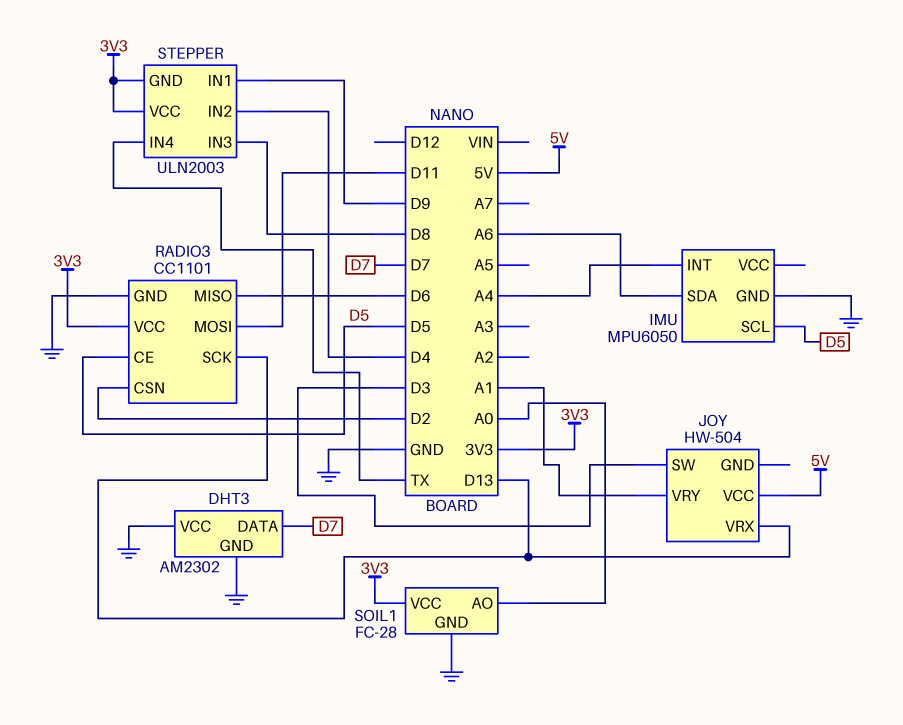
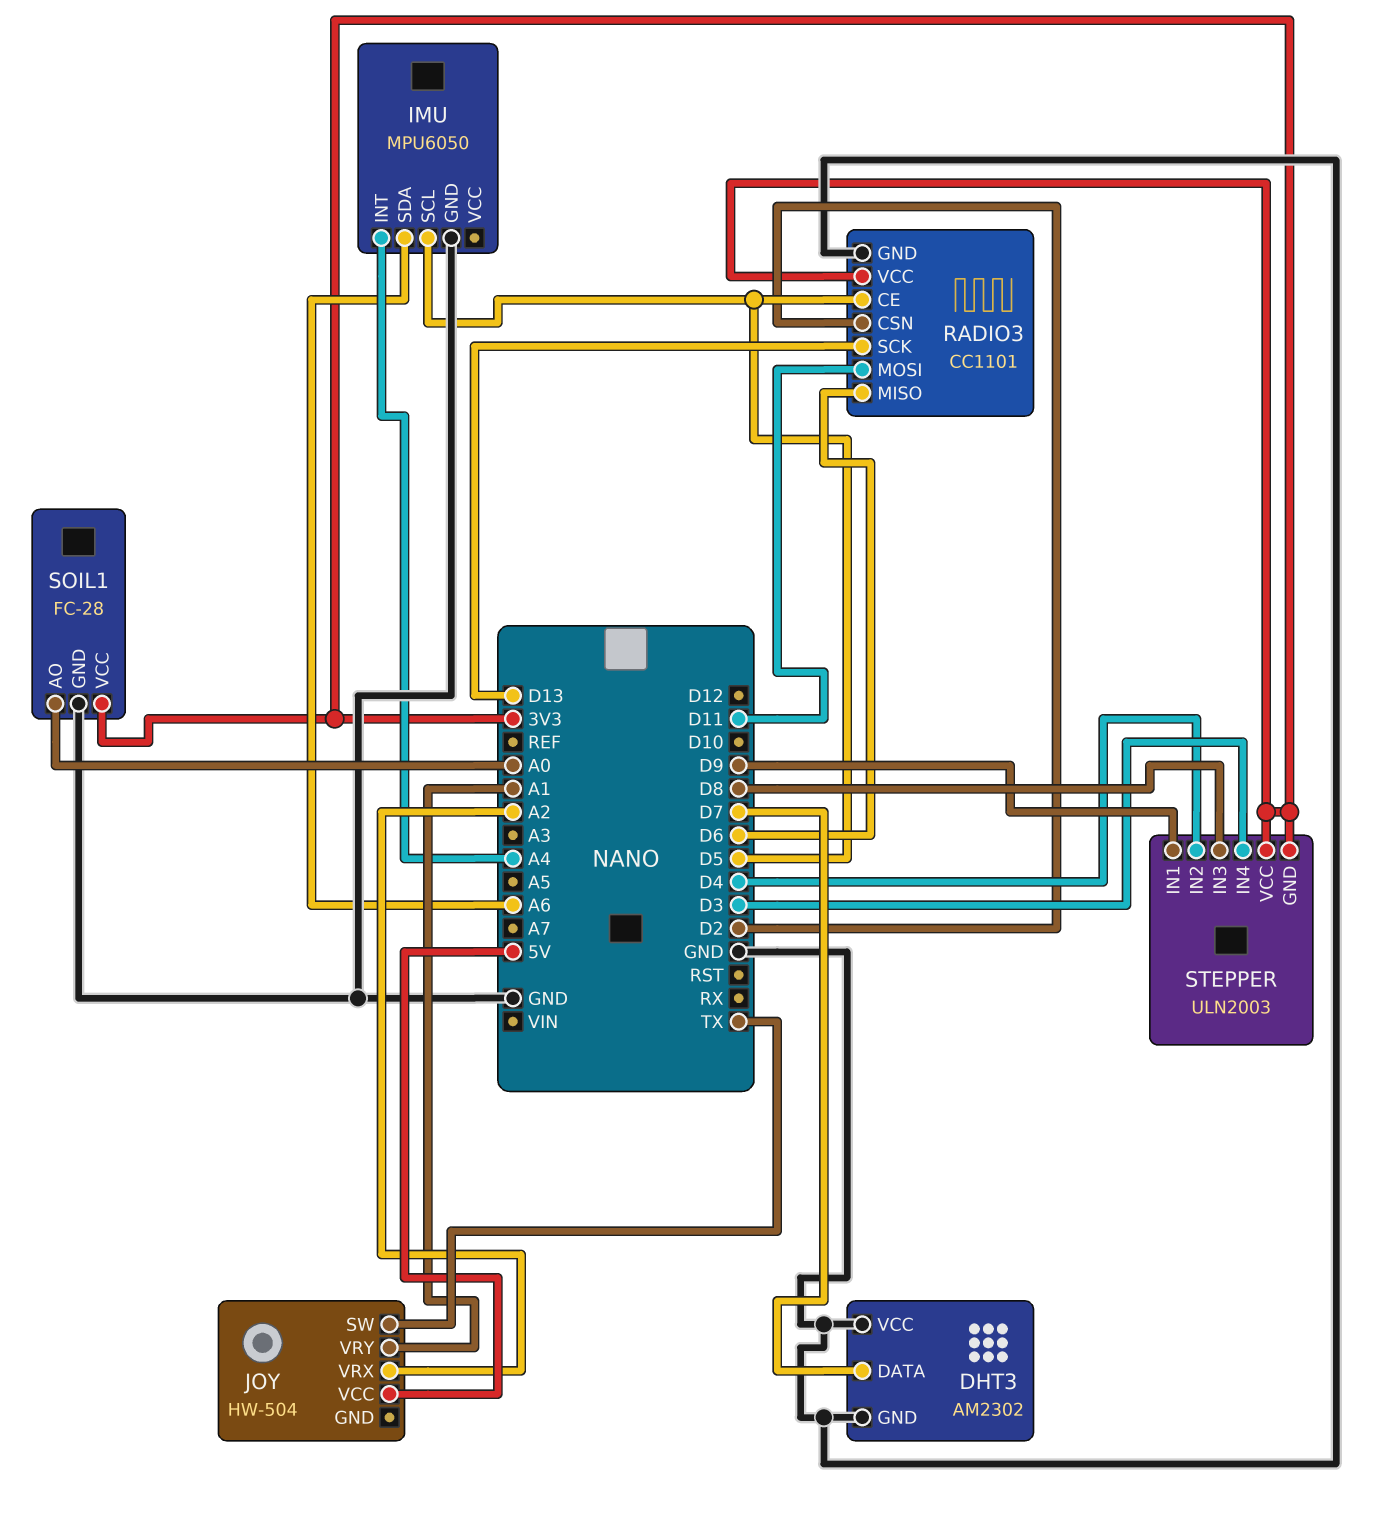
JOY pin SW: D3 -> TX
JOY pin VRX: D13 -> A2
STEPPER pin IN4: TX -> D3

